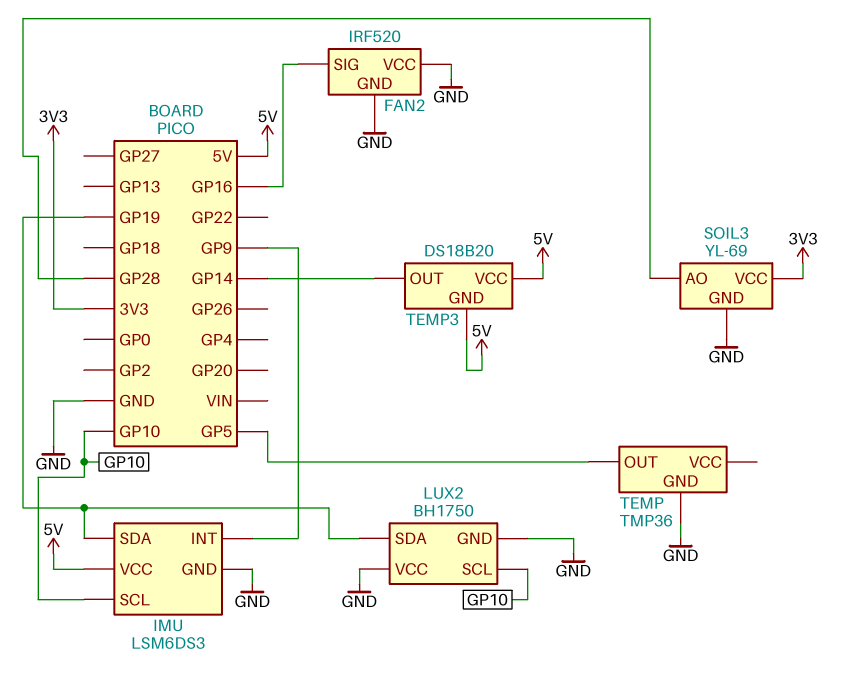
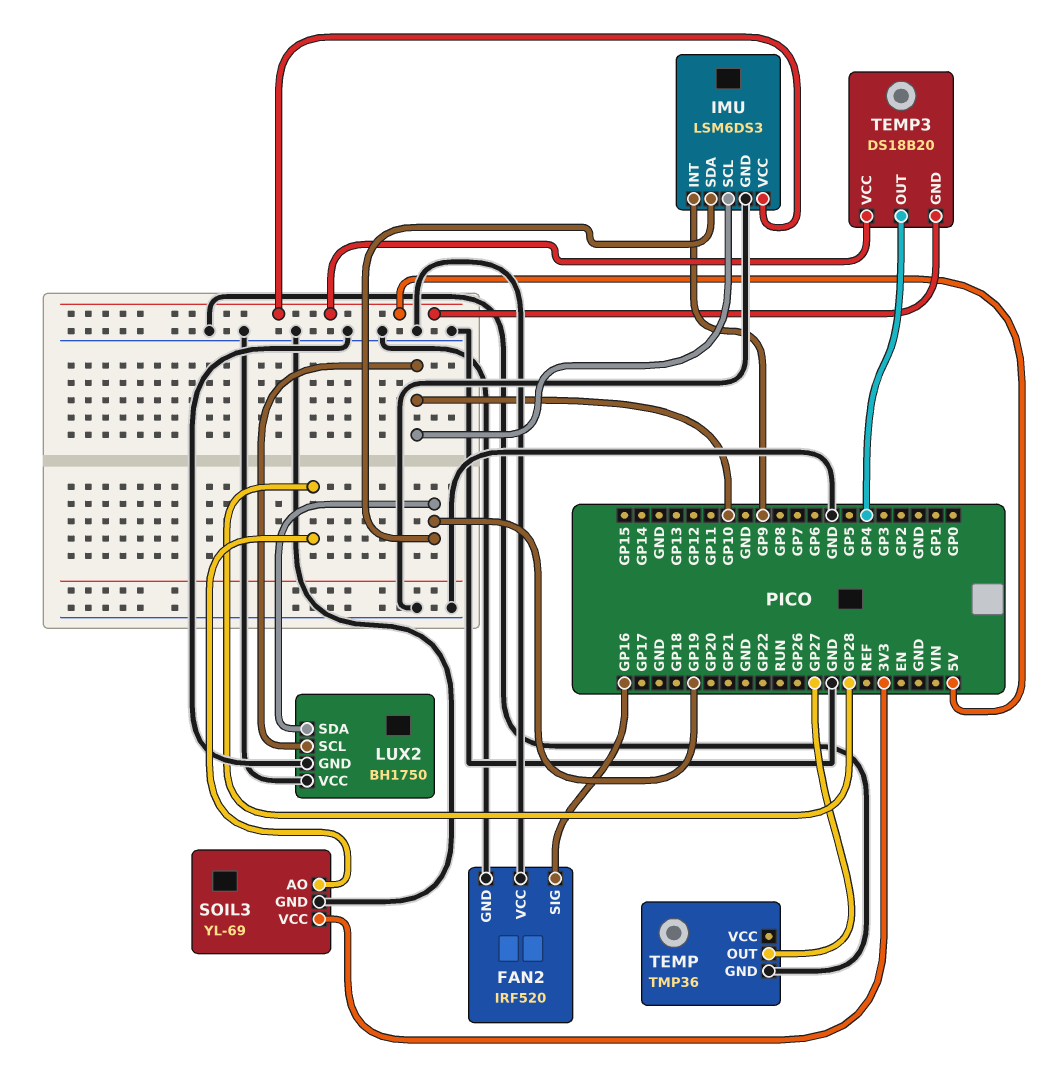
TEMP pin OUT: GP5 -> GP27
TEMP3 pin OUT: GP14 -> GP4

